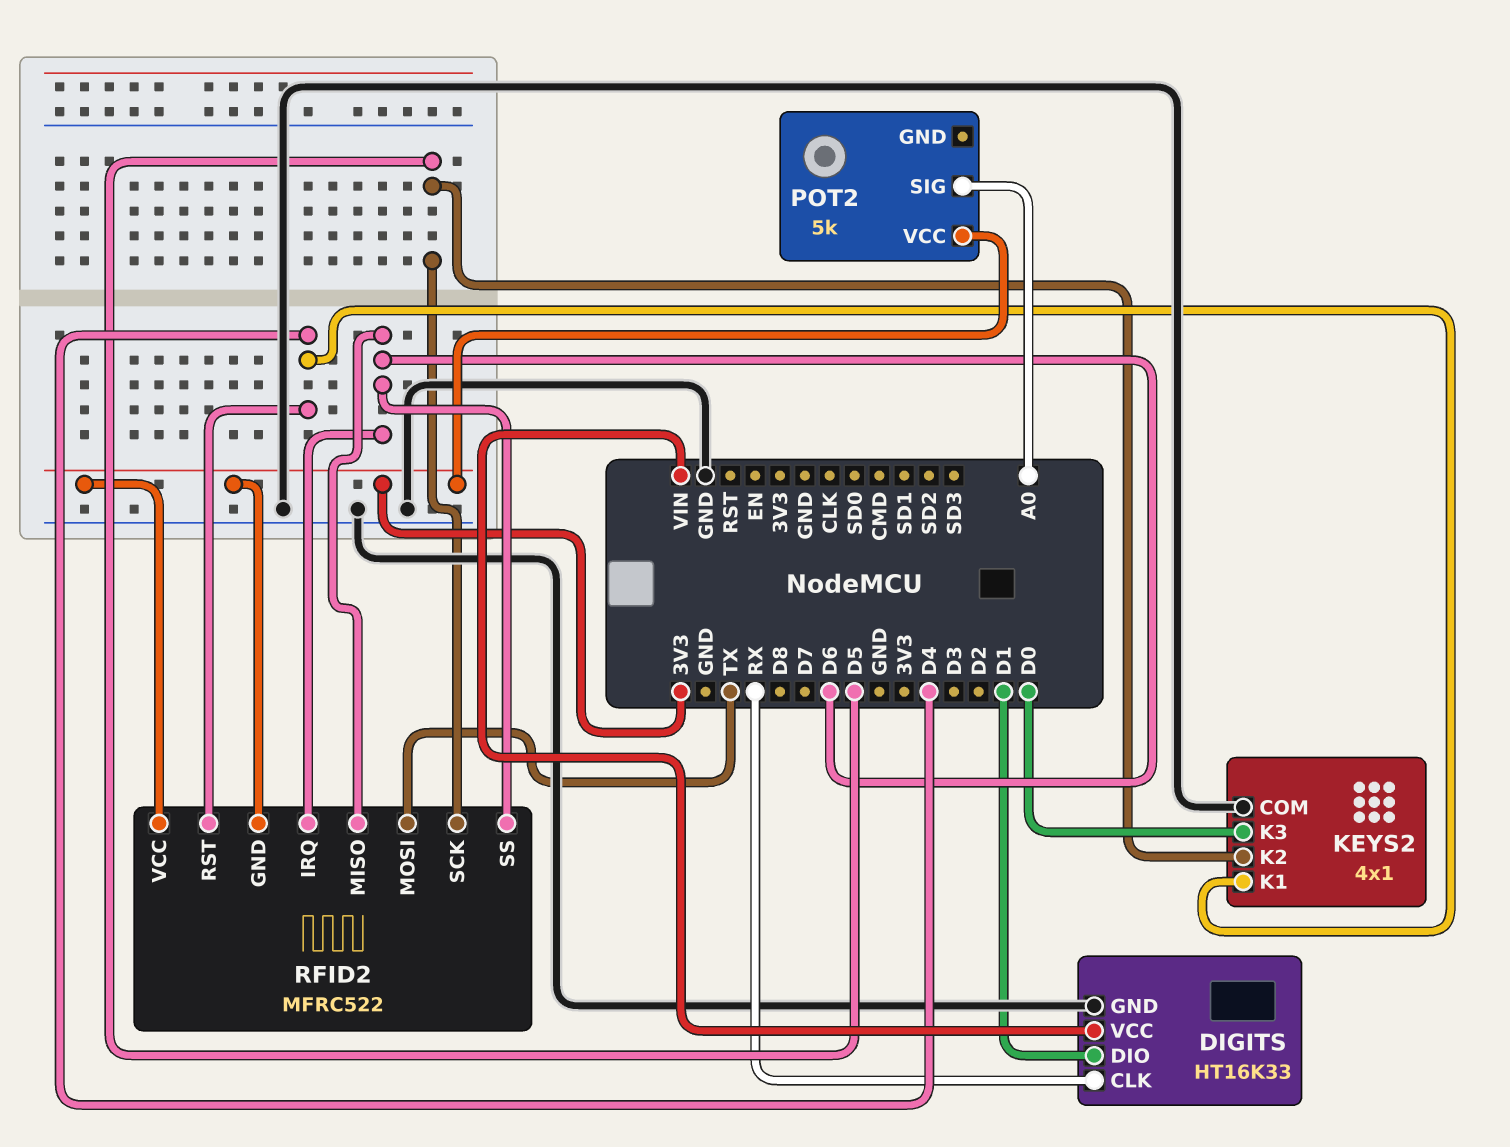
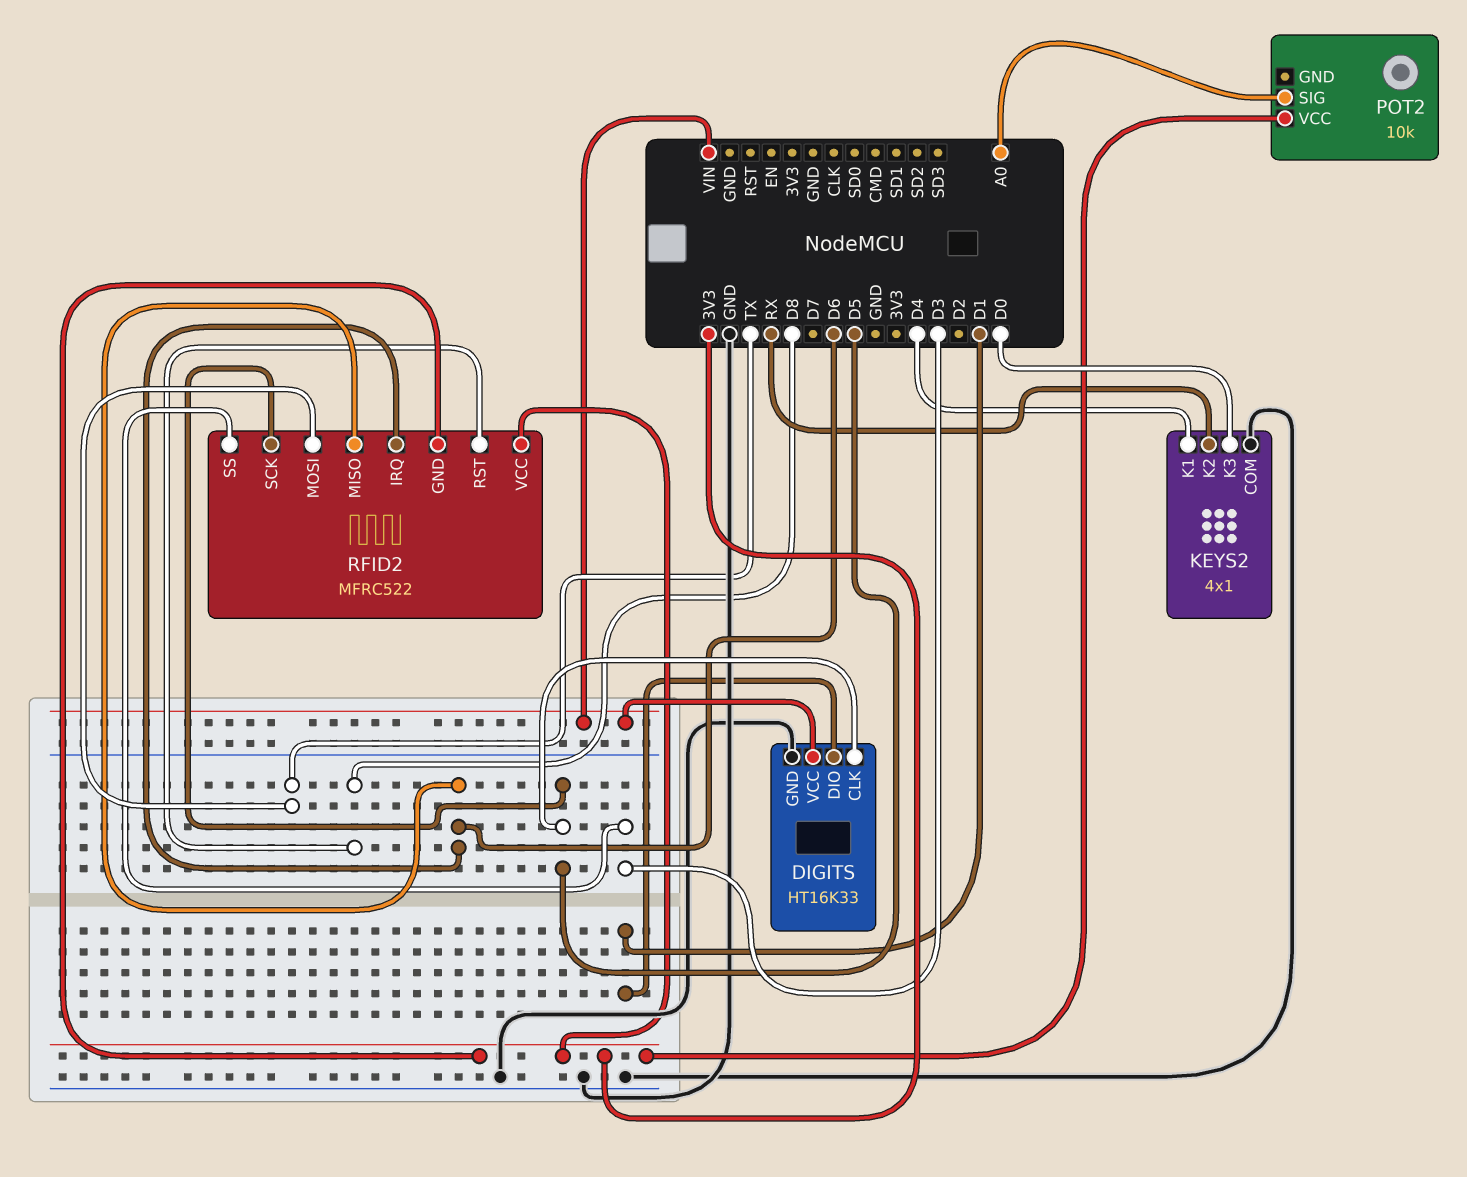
DIGITS pin CLK: RX -> D5
KEYS2 pin K2: D5 -> RX
POT2: 5k -> 10k
RFID2 pin RST: D4 -> D8
RFID2 pin SS: D6 -> D3

